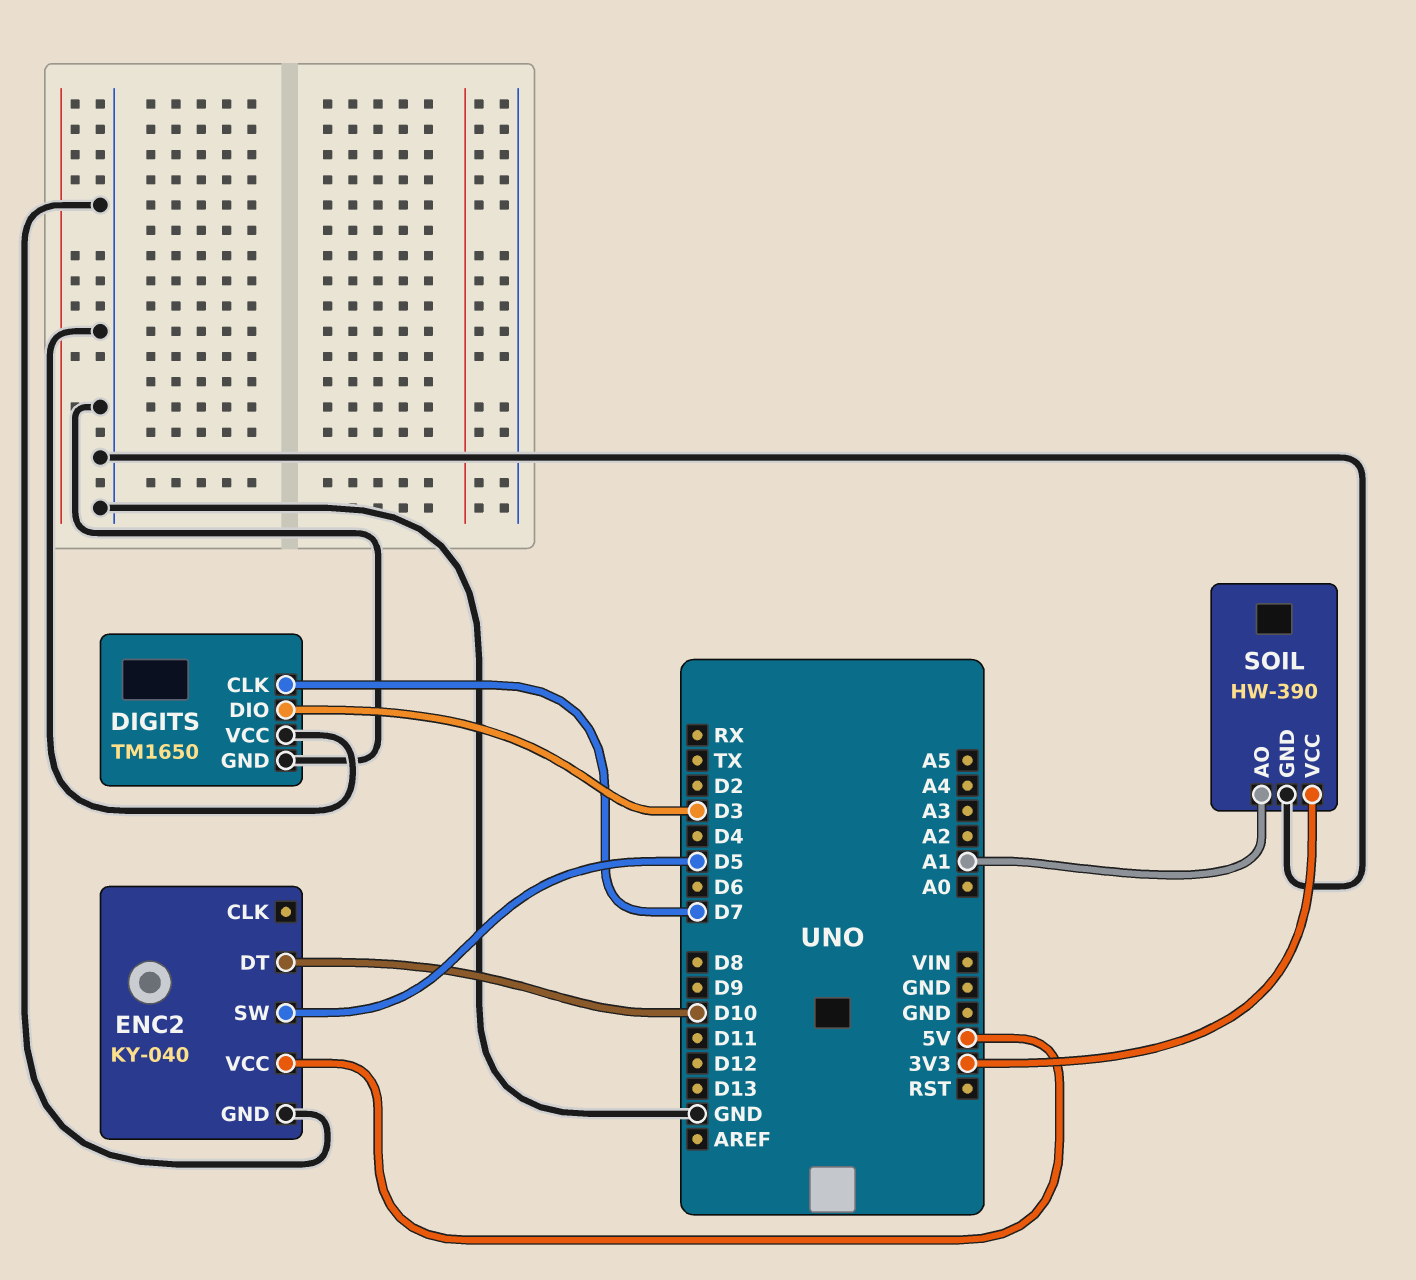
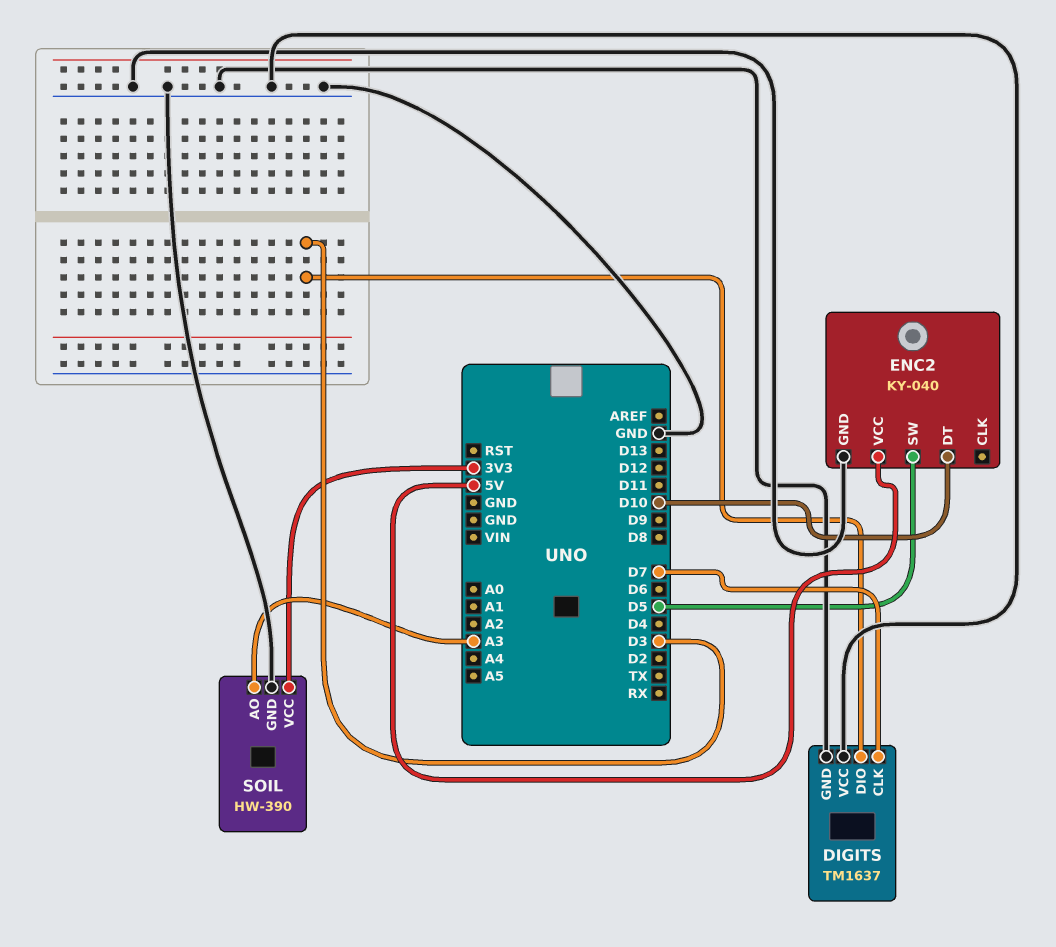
DIGITS: TM1650 -> TM1637
SOIL pin AO: A1 -> A3

